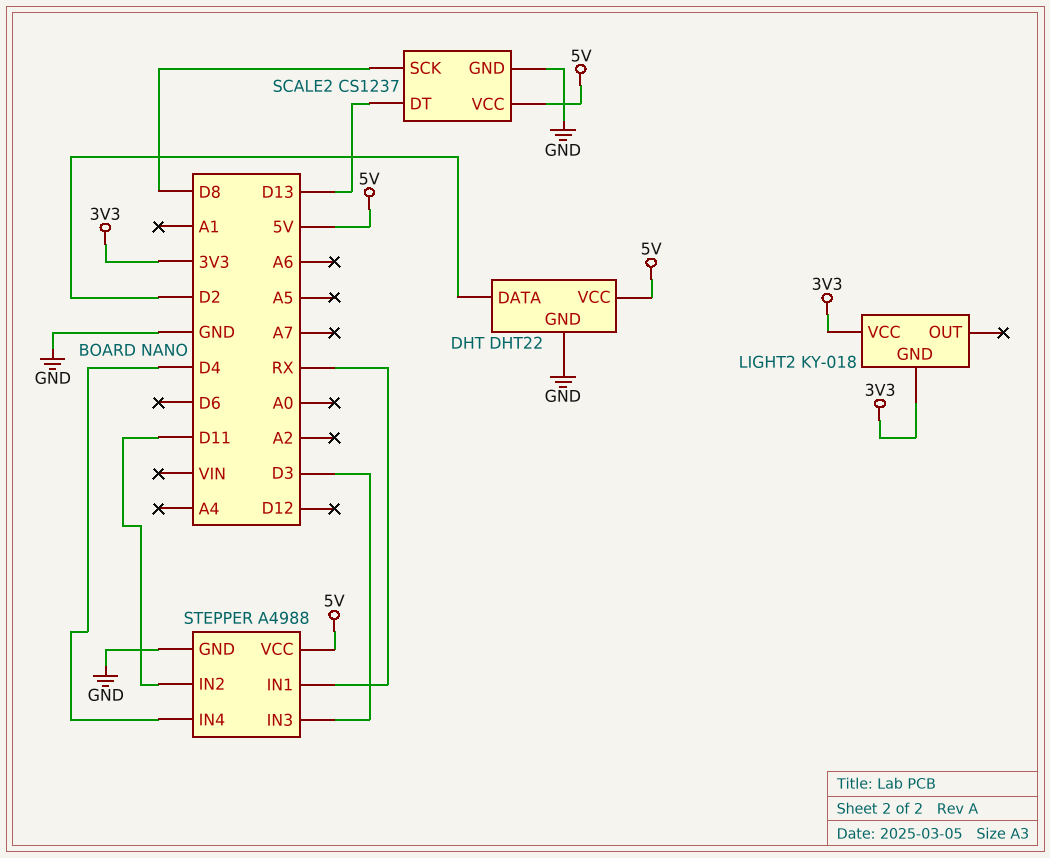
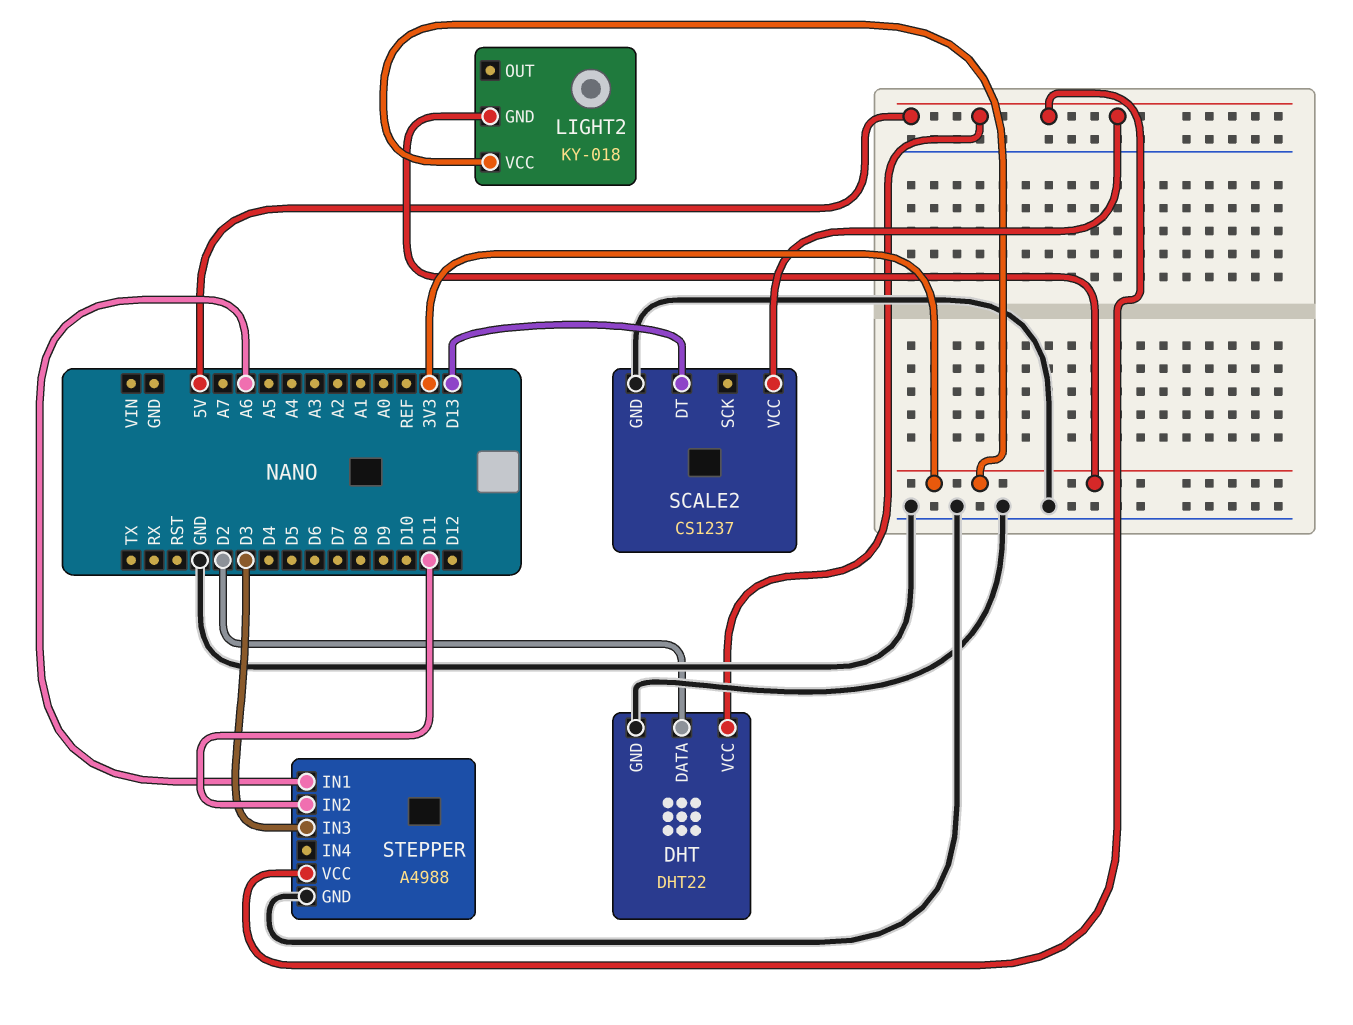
SCALE2 pin SCK: D8 -> none
STEPPER pin IN1: RX -> A6
STEPPER pin IN4: D4 -> none

